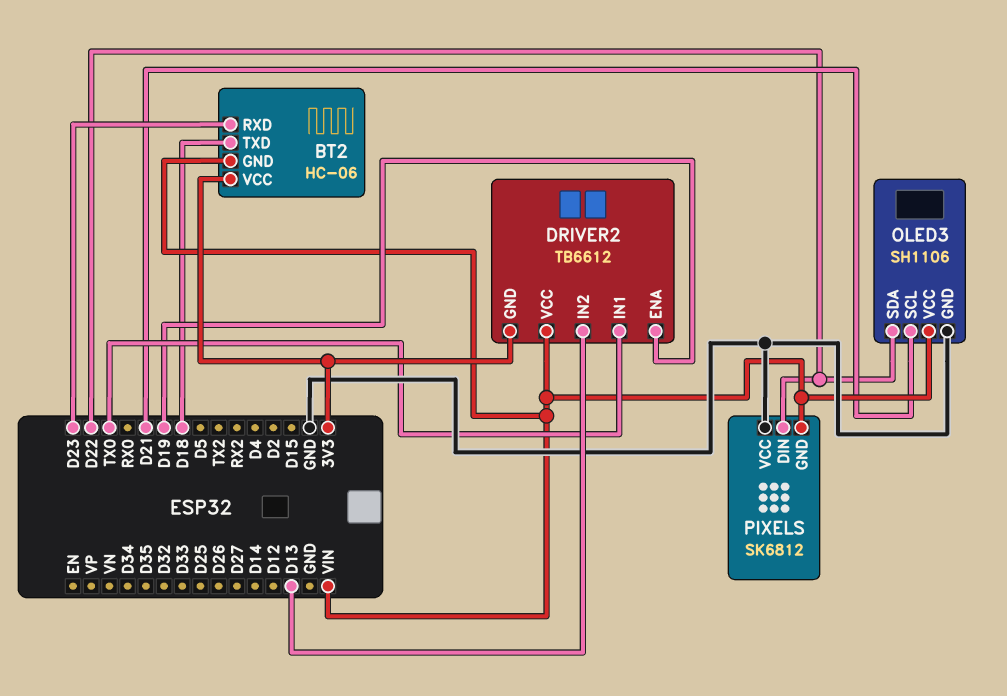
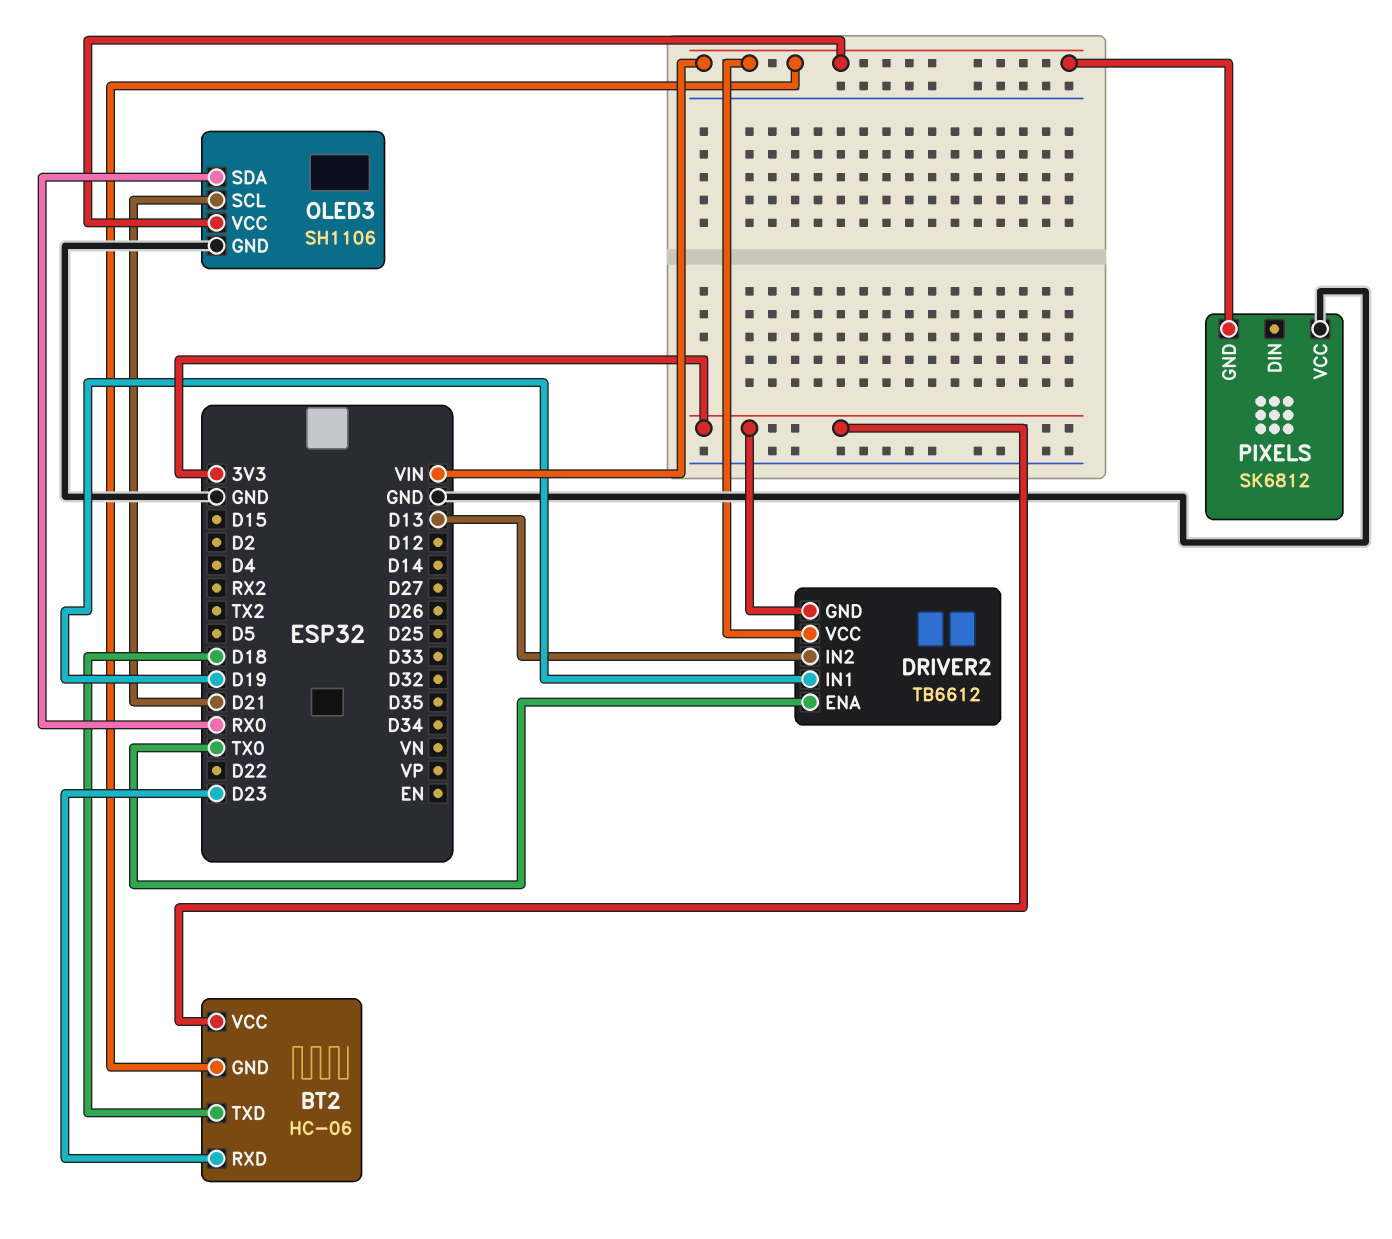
DRIVER2 pin ENA: D19 -> TX0
DRIVER2 pin IN1: TX0 -> D19
OLED3 pin SDA: D22 -> RX0
PIXELS pin DIN: D22 -> none

